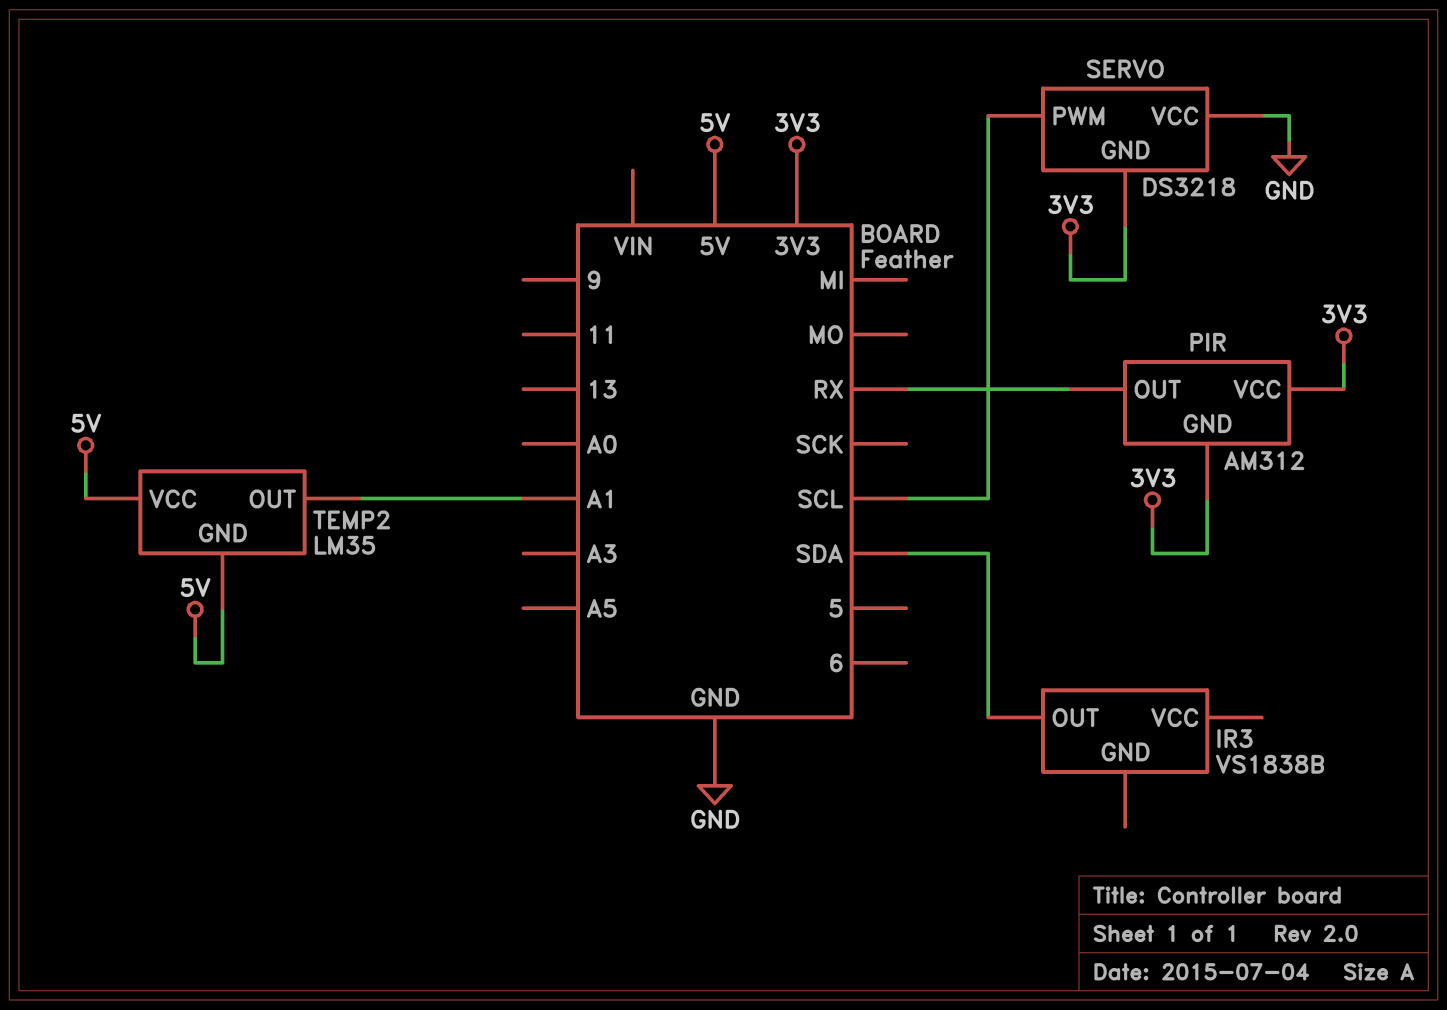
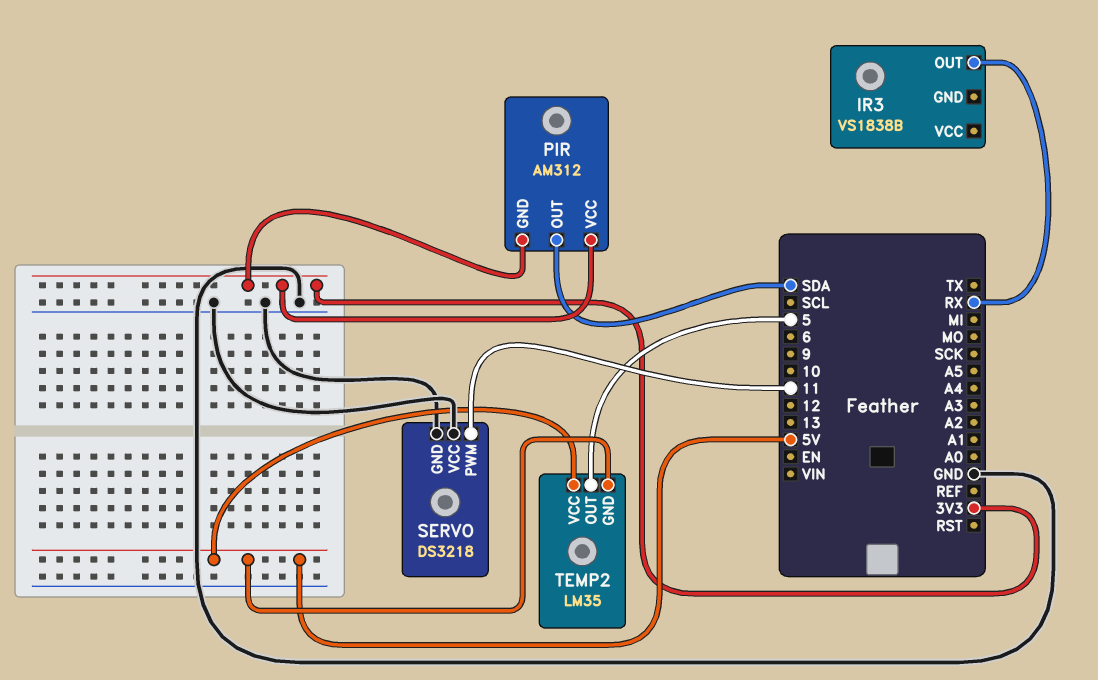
IR3 pin OUT: SDA -> RX
PIR pin OUT: RX -> SDA
SERVO pin GND: 3V3 -> GND
SERVO pin PWM: SCL -> 11
TEMP2 pin OUT: A1 -> 5

